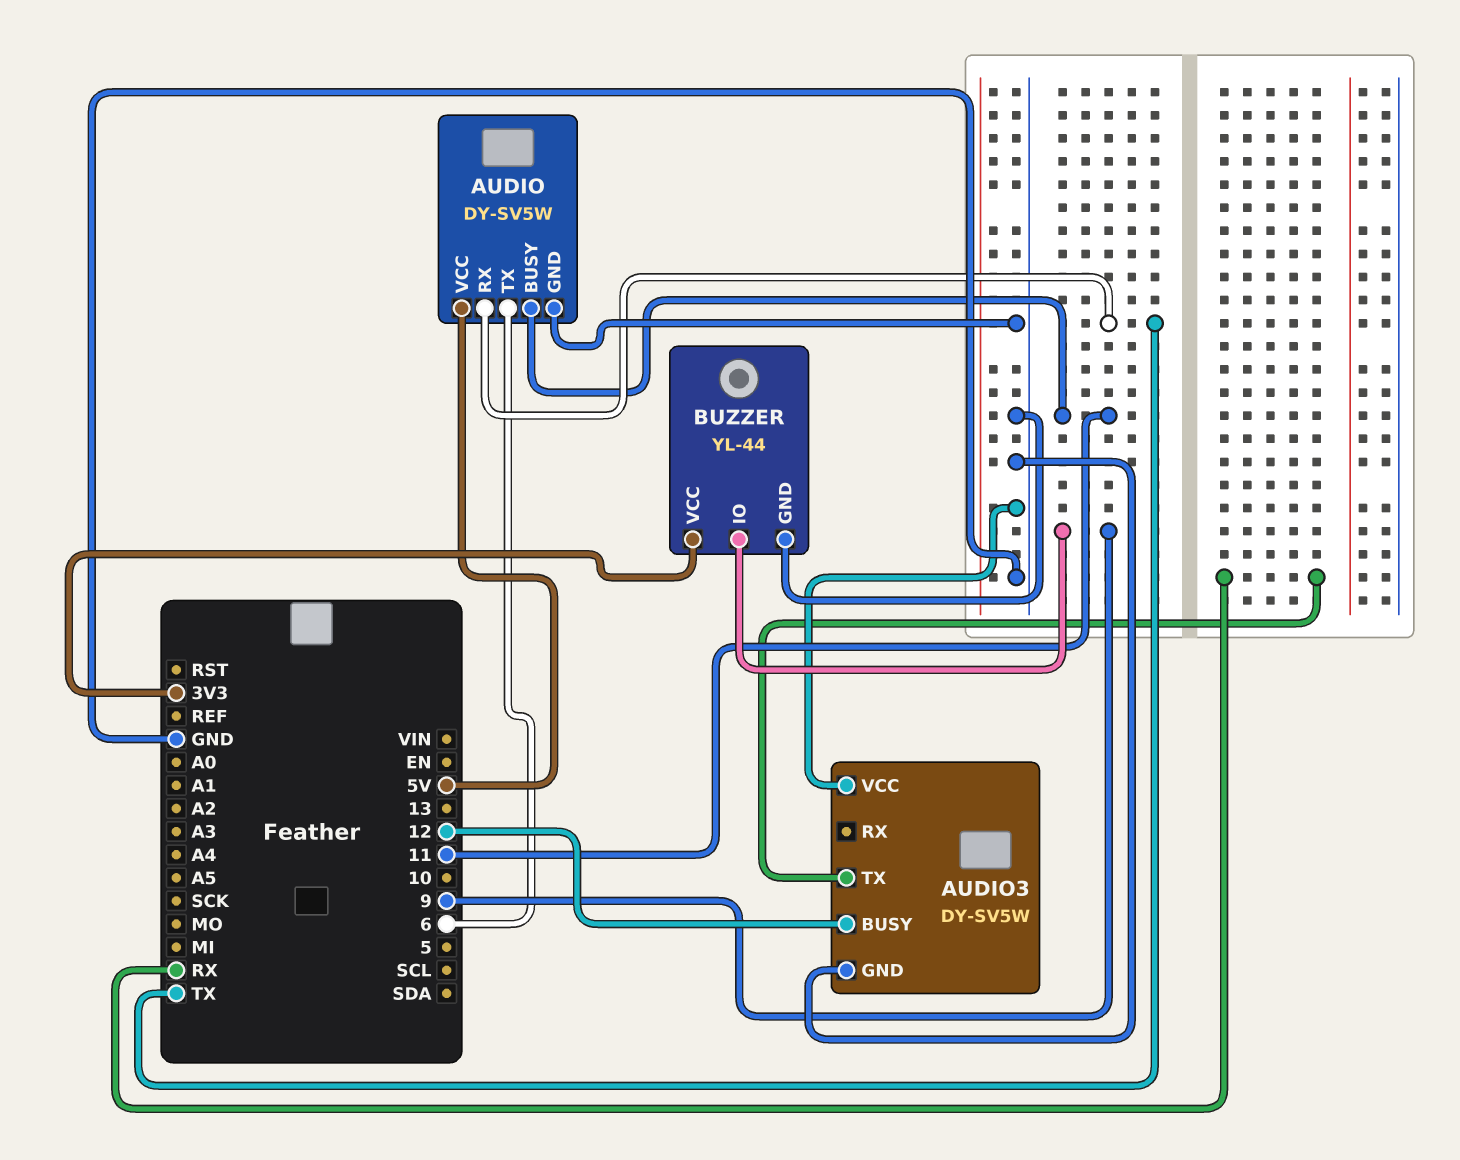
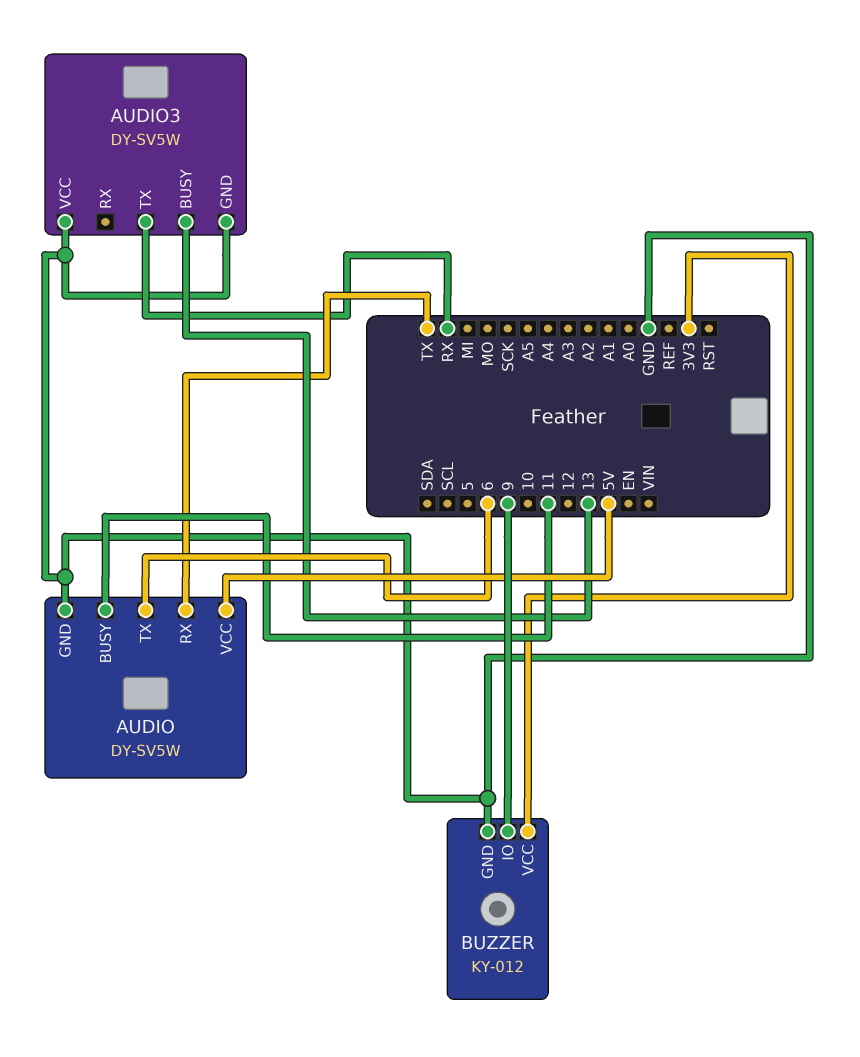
AUDIO3 pin BUSY: 12 -> 13
BUZZER: YL-44 -> KY-012

